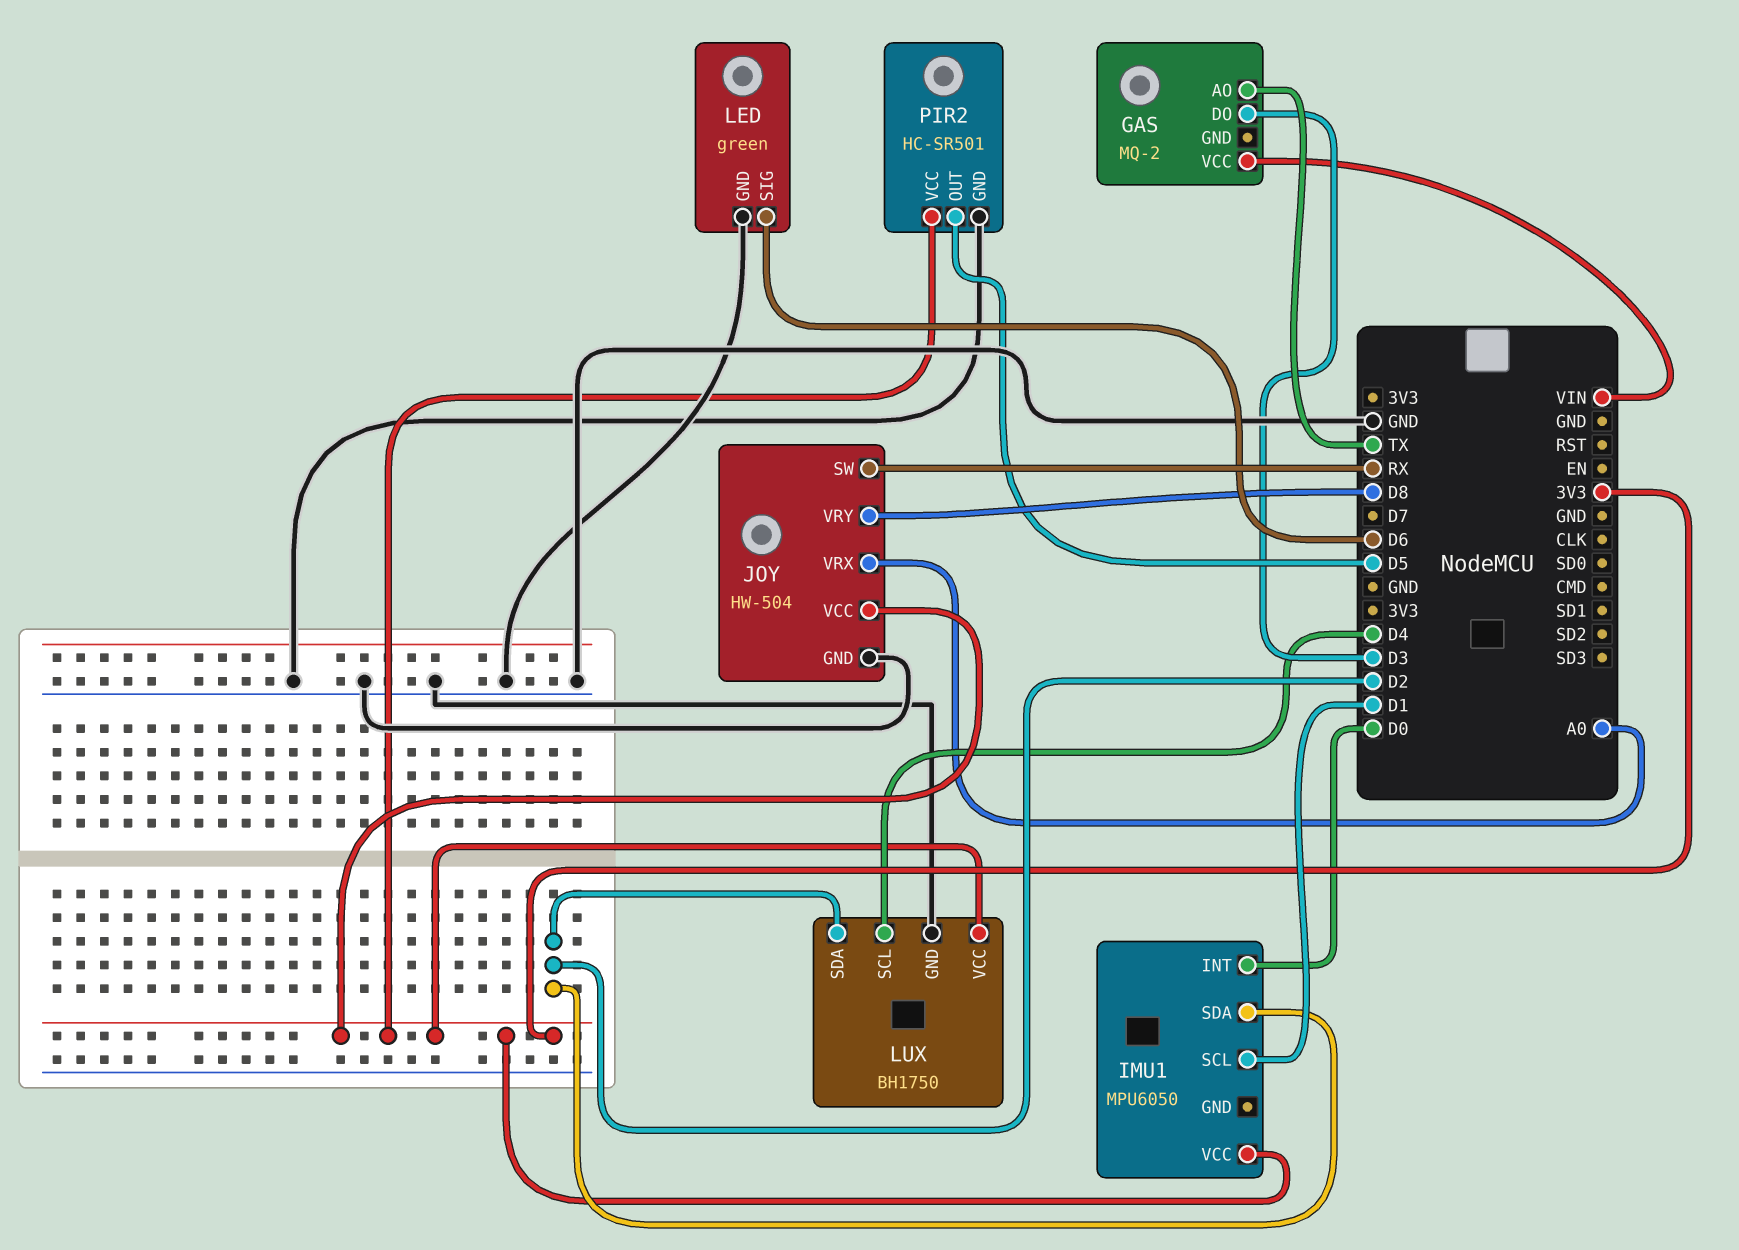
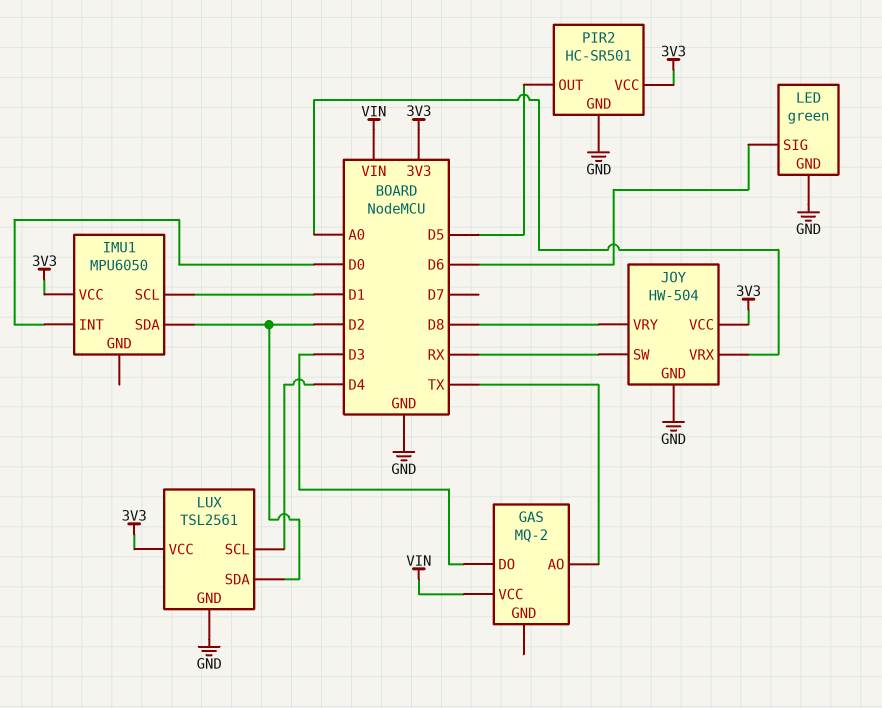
LUX: BH1750 -> TSL2561

